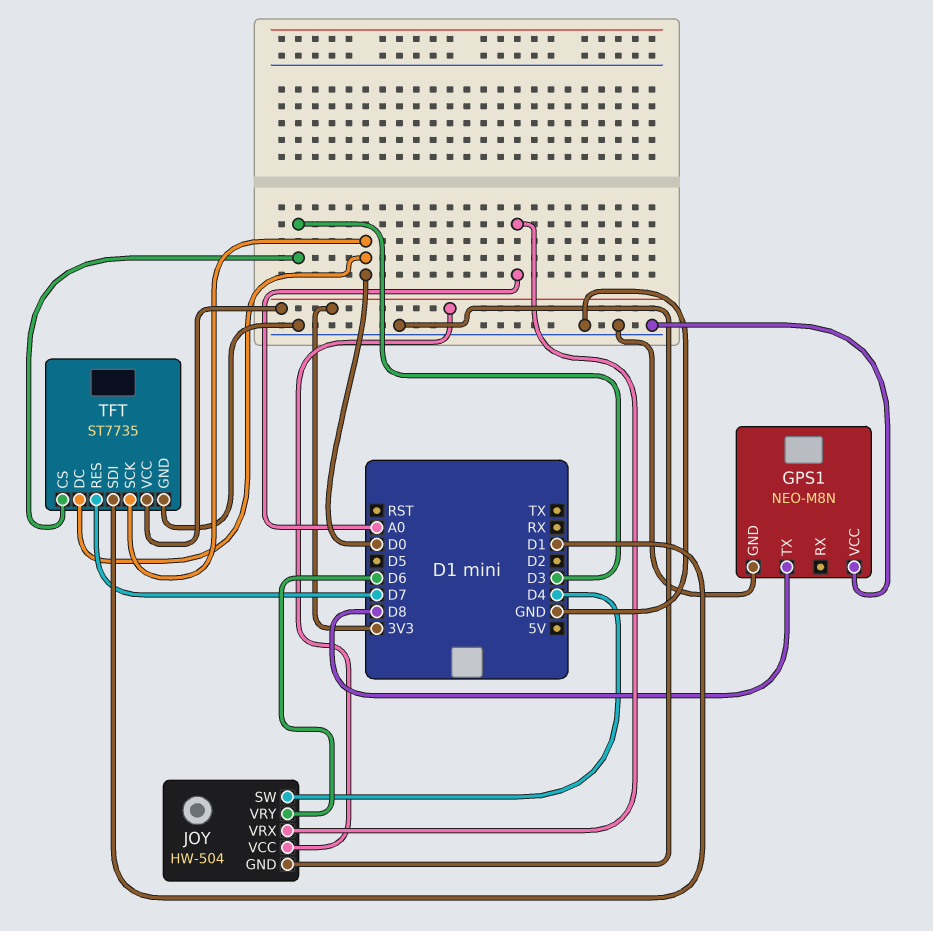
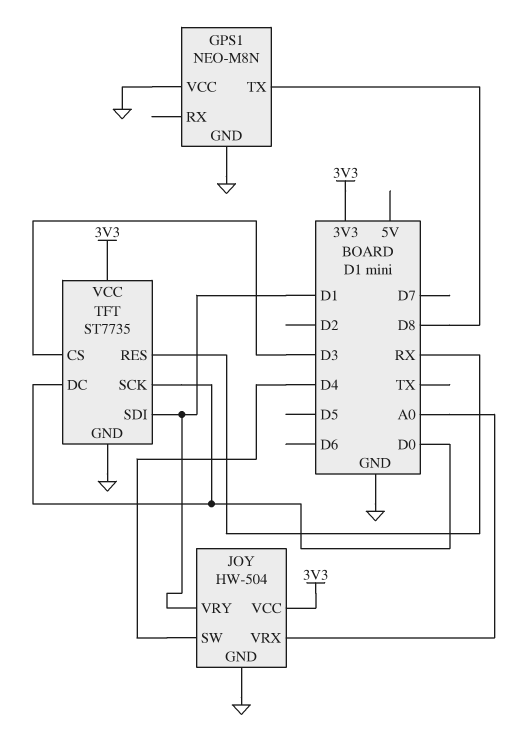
JOY pin VRY: D6 -> D1
TFT pin RES: D7 -> RX

